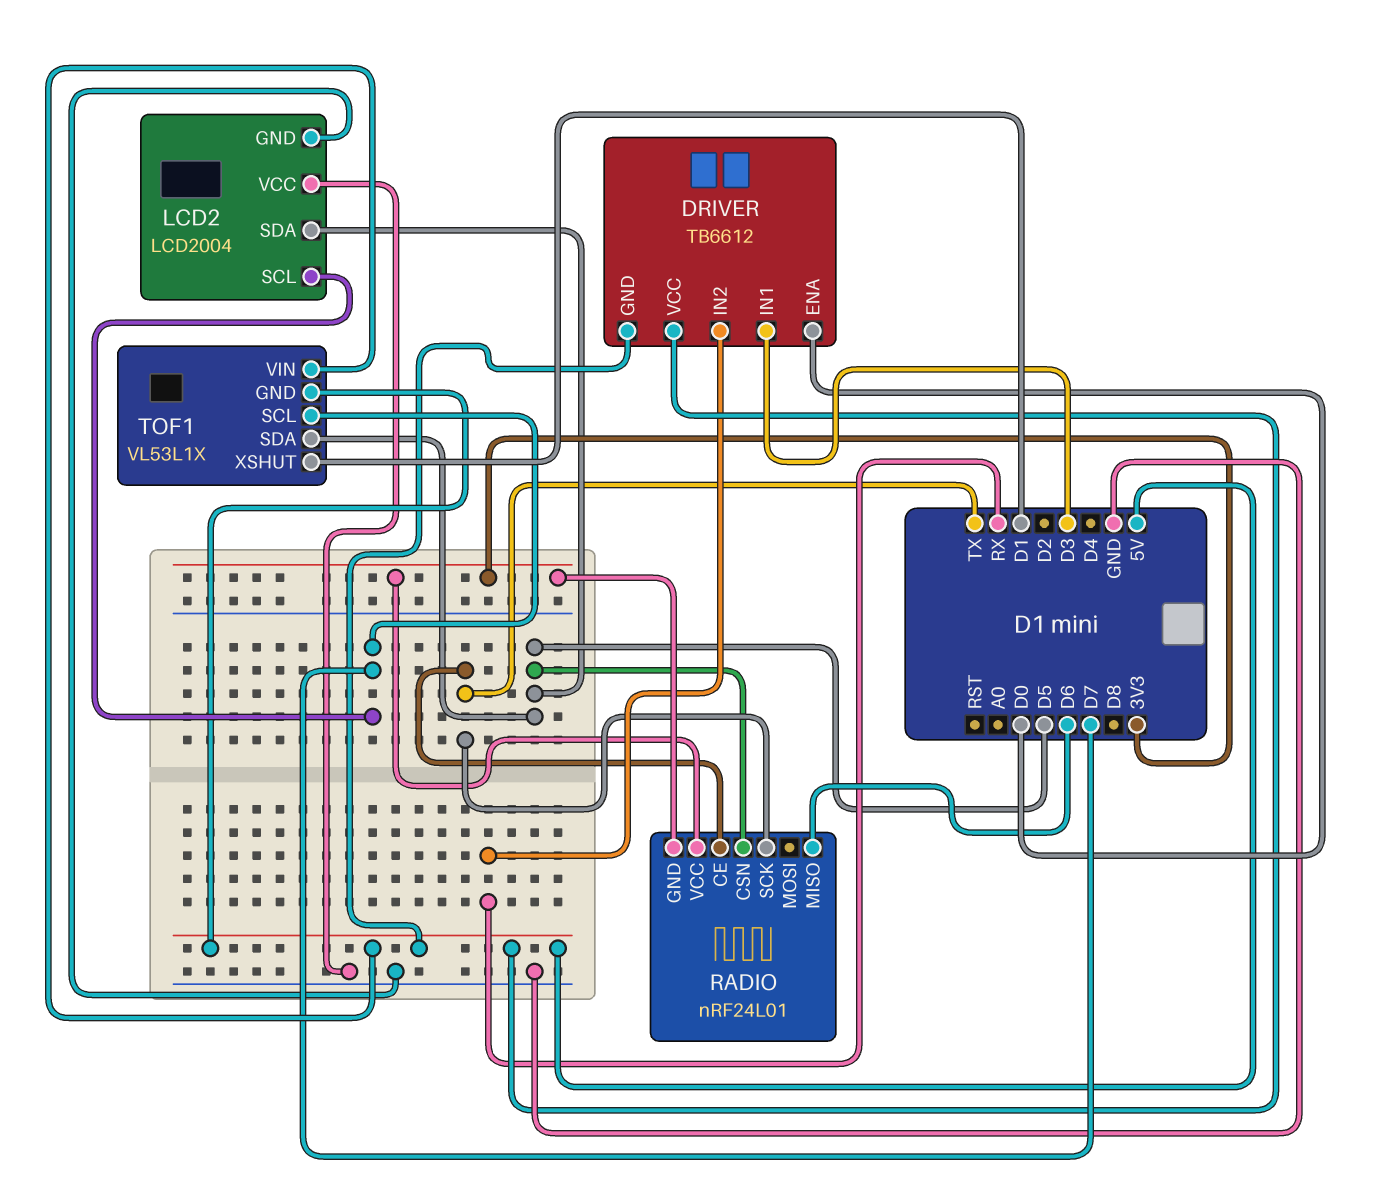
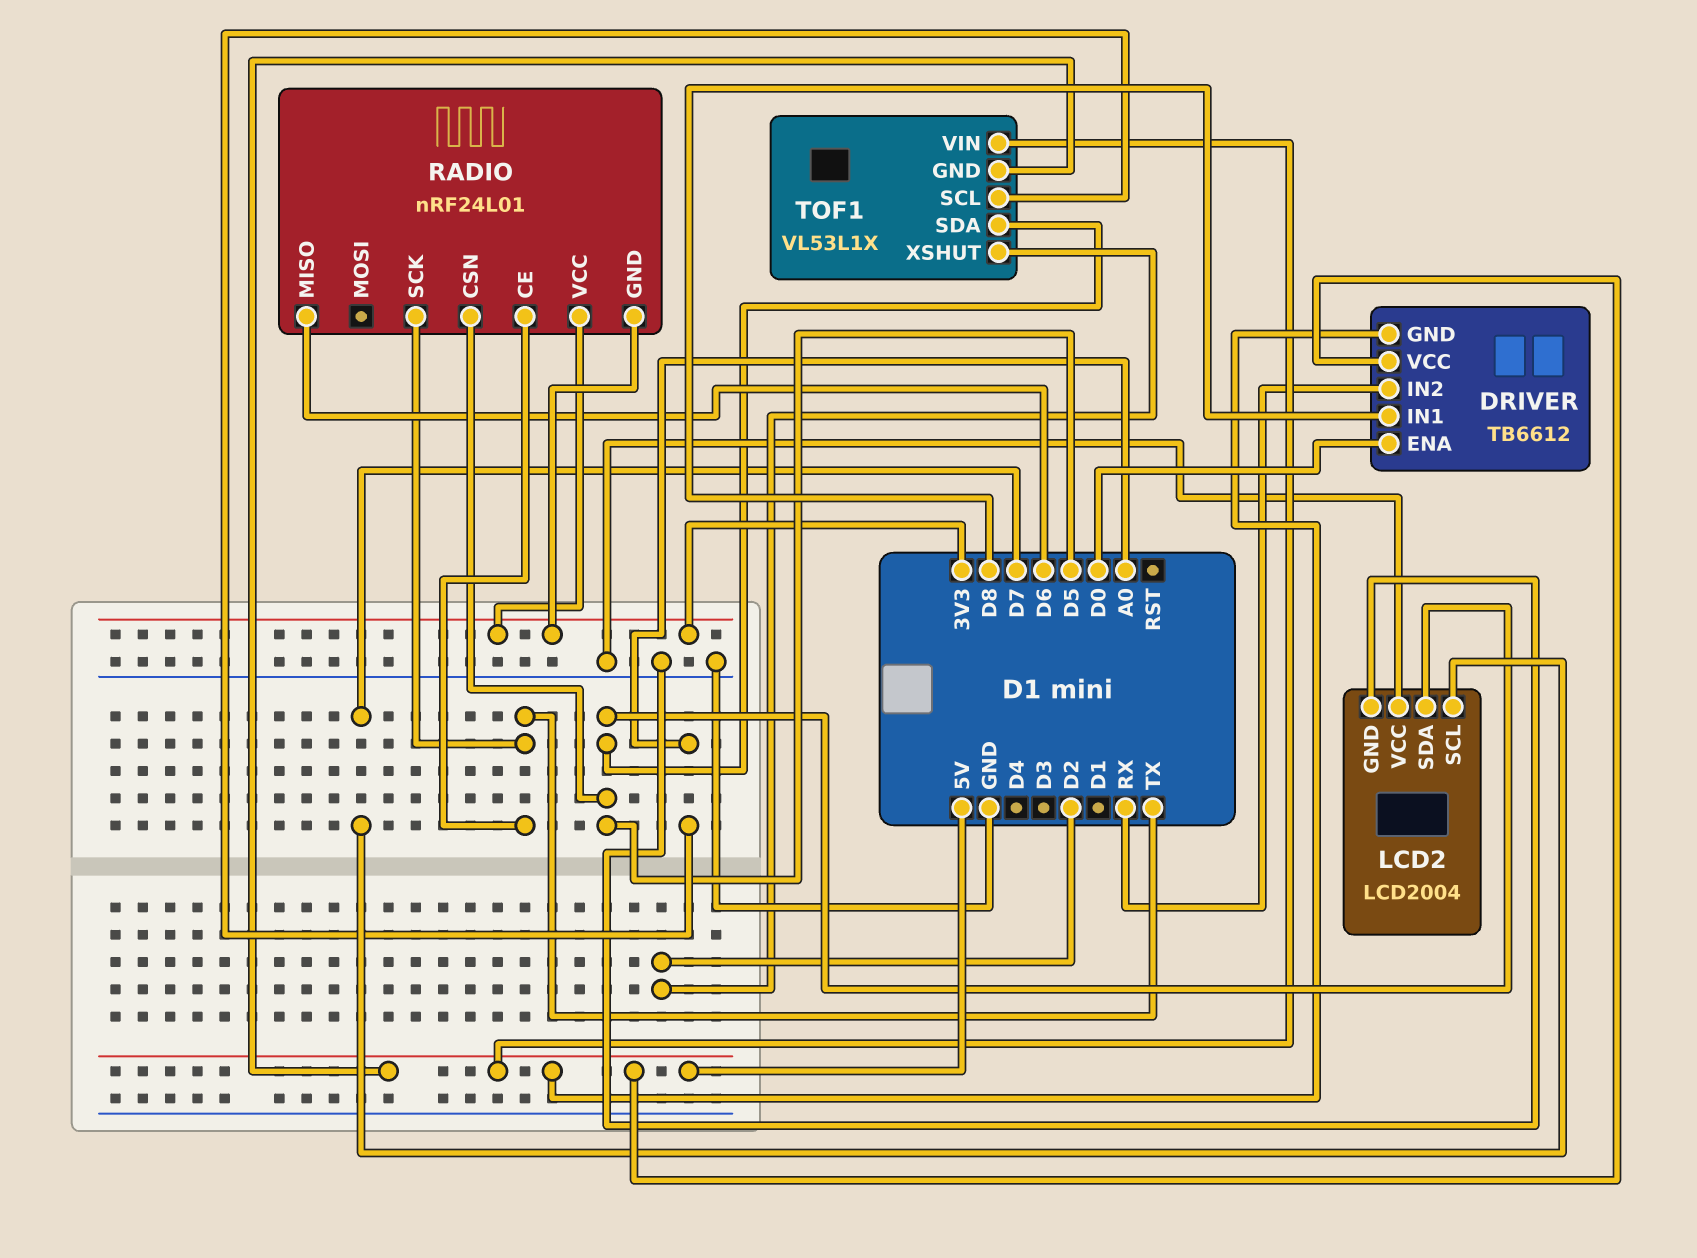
DRIVER pin IN1: D3 -> D8
TOF1 pin SCL: D7 -> A0
TOF1 pin XSHUT: D1 -> D2

